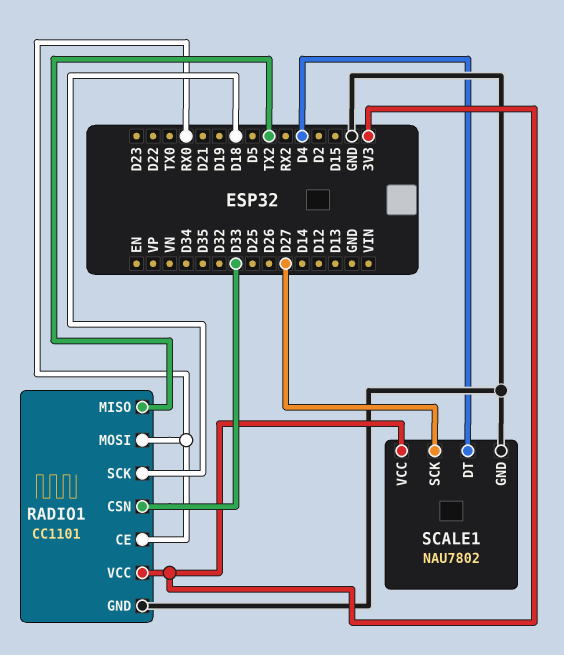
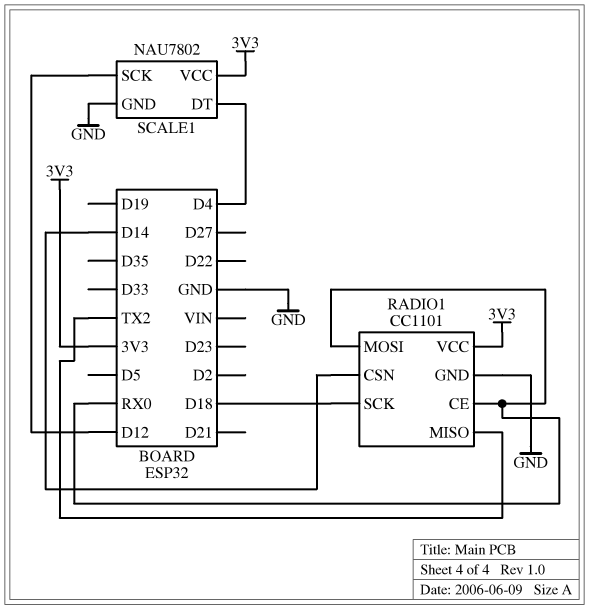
RADIO1 pin CSN: D33 -> D14
SCALE1 pin SCK: D27 -> D12

